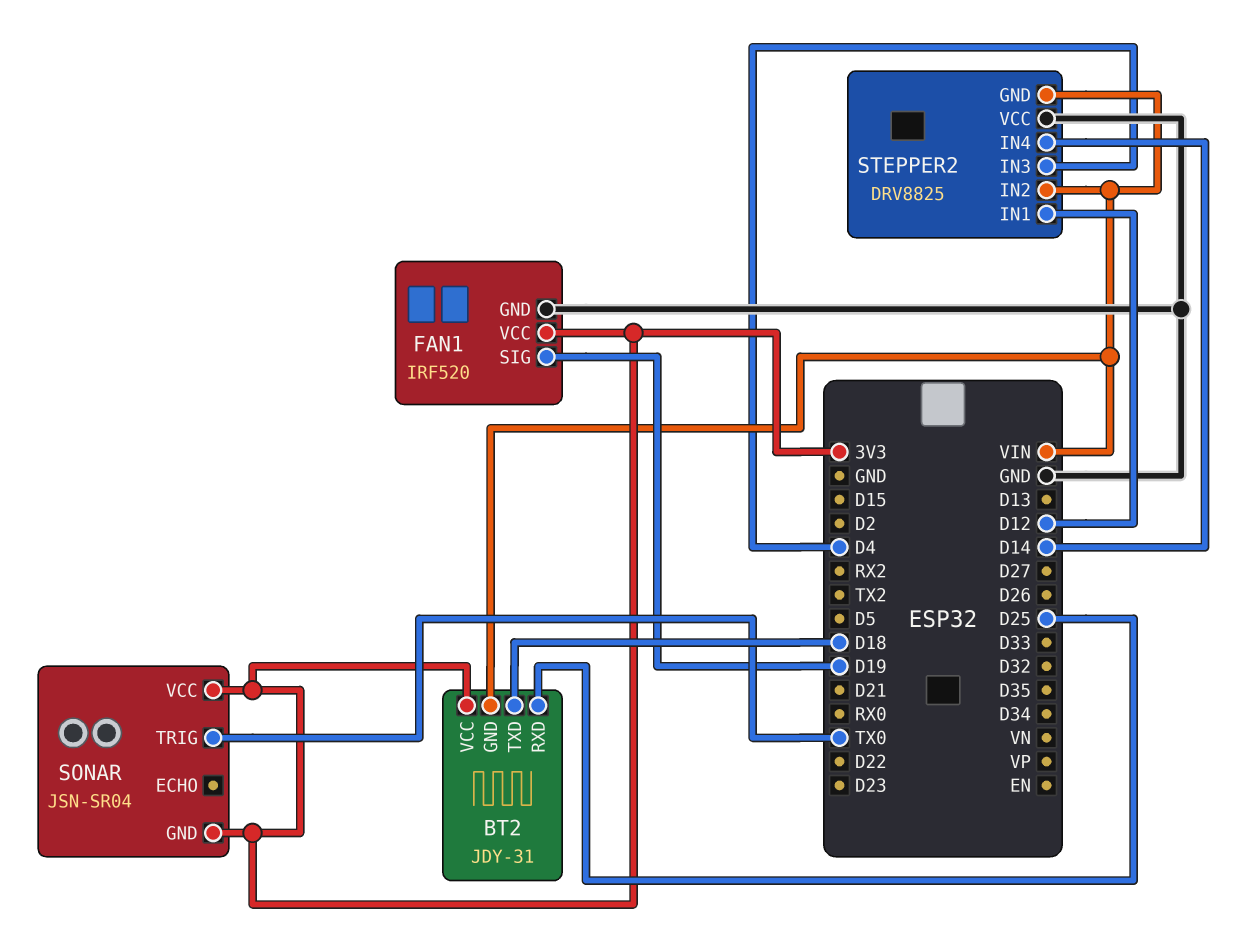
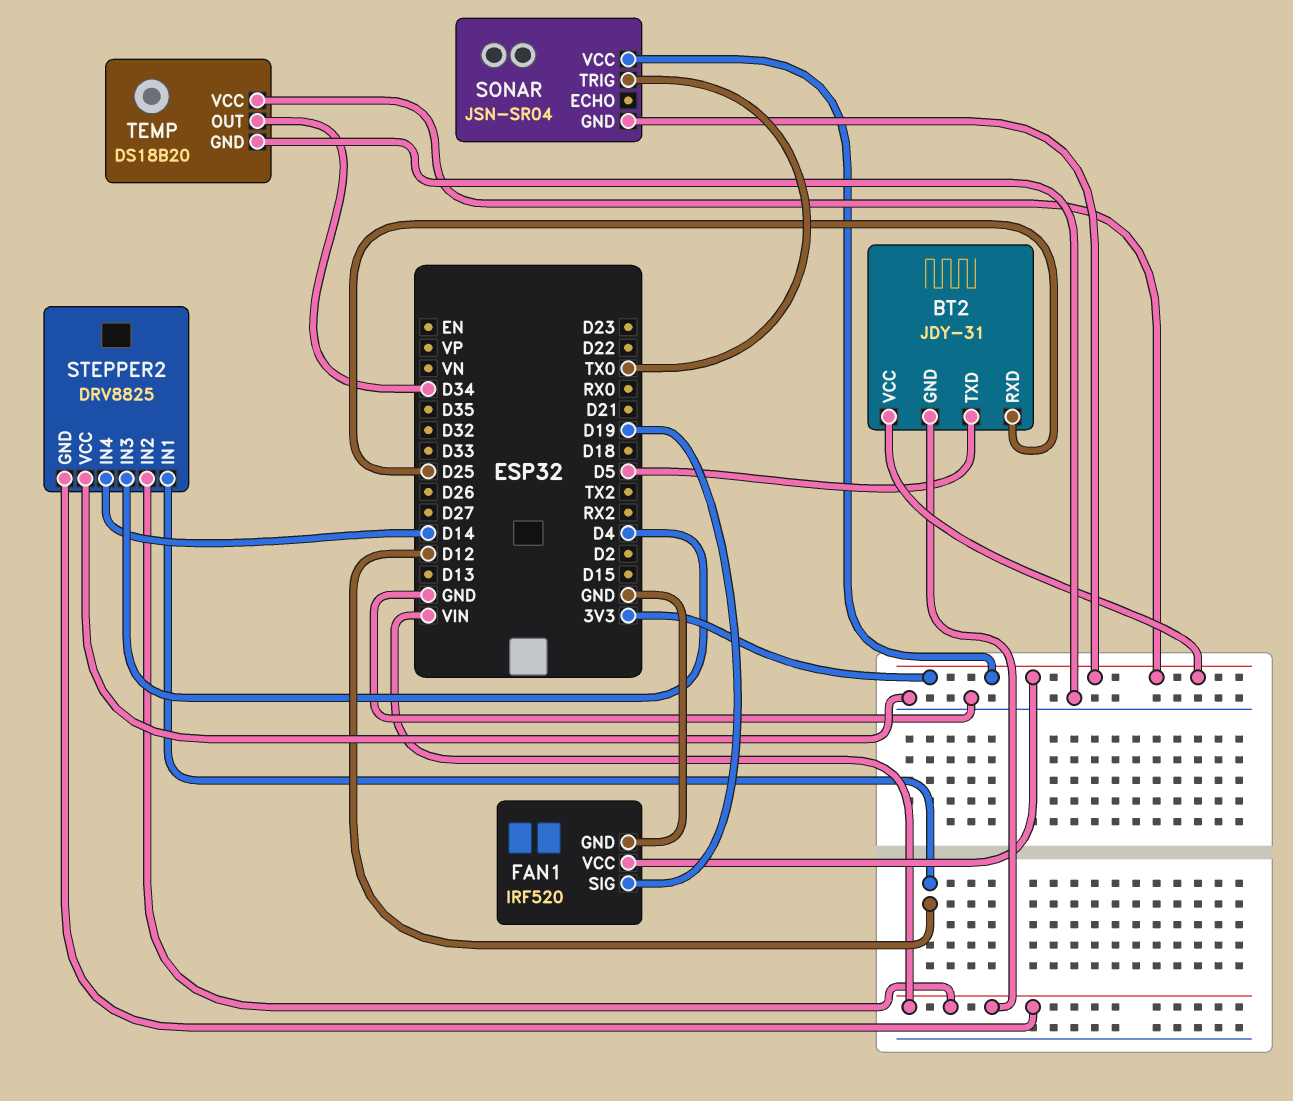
BT2 pin TXD: D18 -> D5
TEMP: none -> DS18B20
TEMP pin GND: none -> GND
TEMP pin OUT: none -> D34
TEMP pin VCC: none -> 3V3

